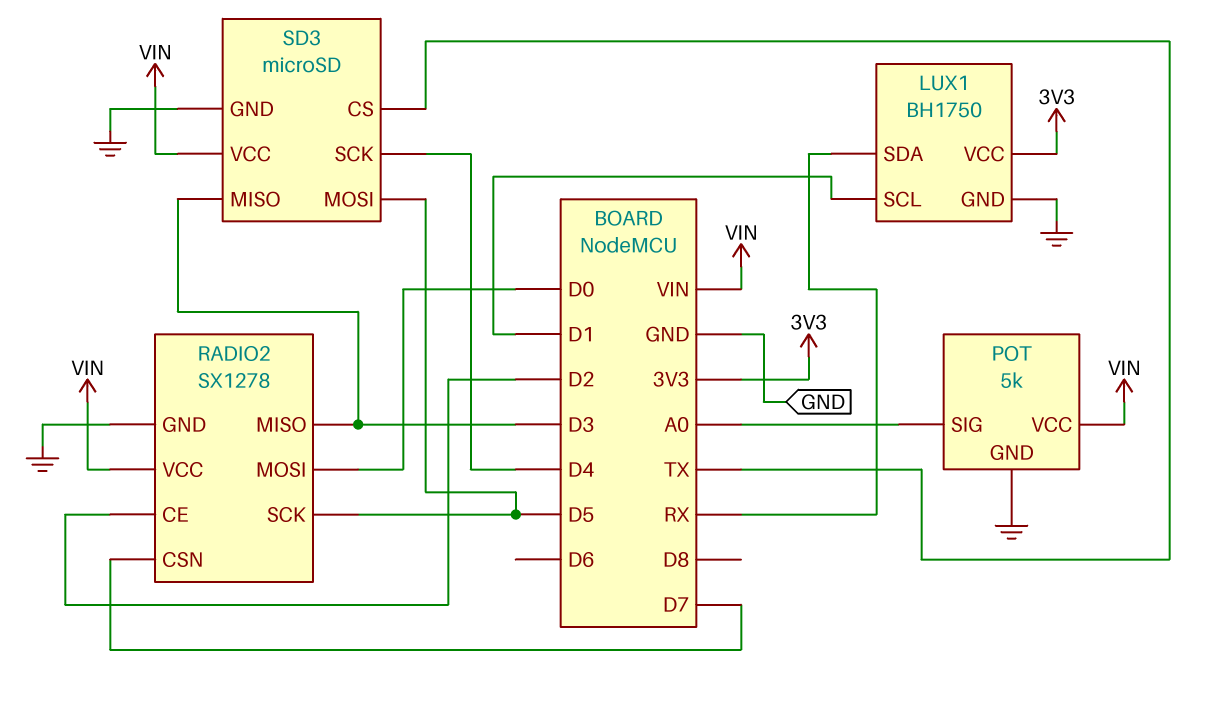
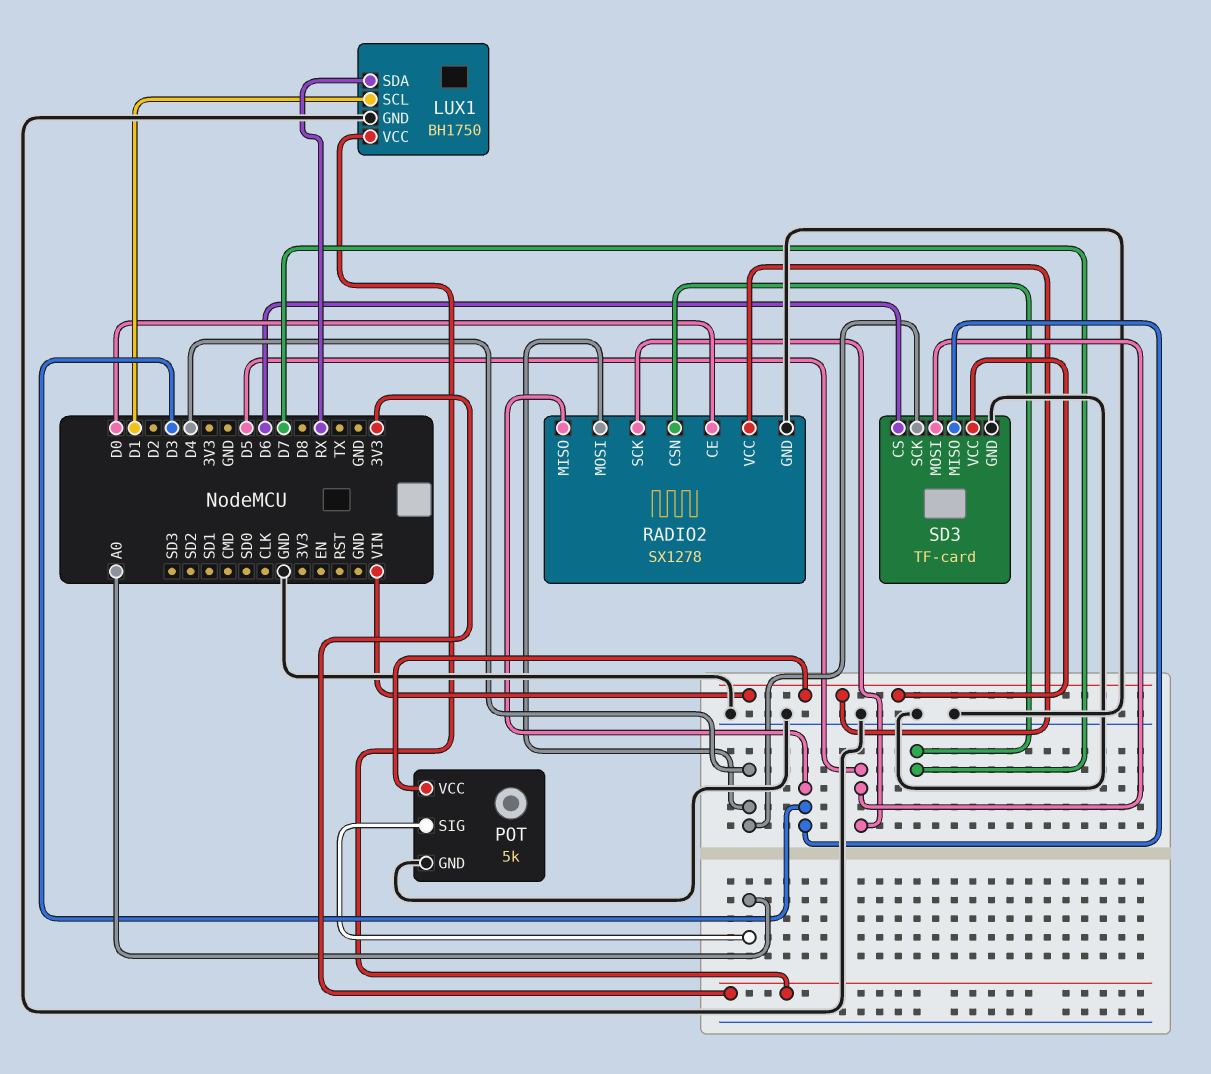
RADIO2 pin CE: D2 -> D0
RADIO2 pin MOSI: D0 -> D4
SD3: microSD -> TF-card
SD3 pin CS: TX -> D6

